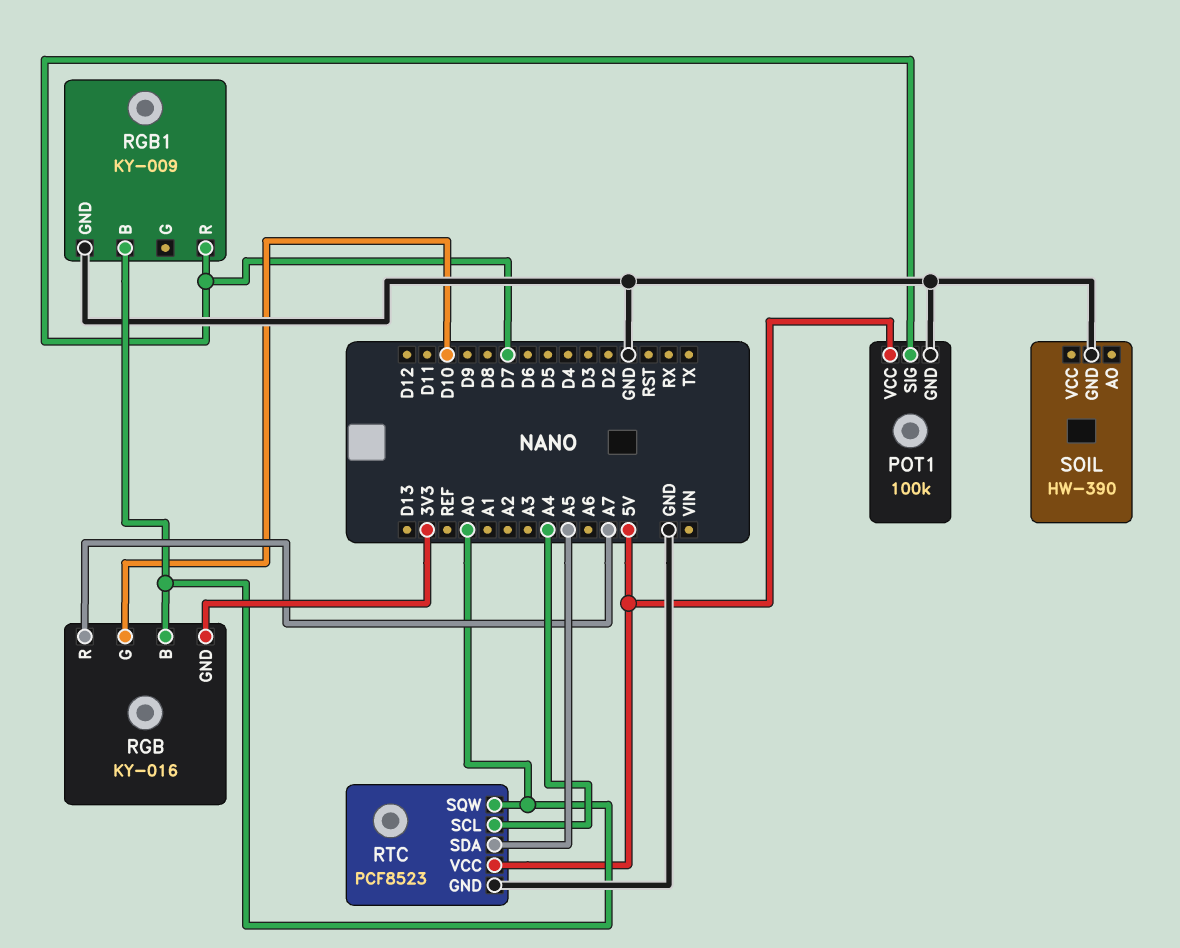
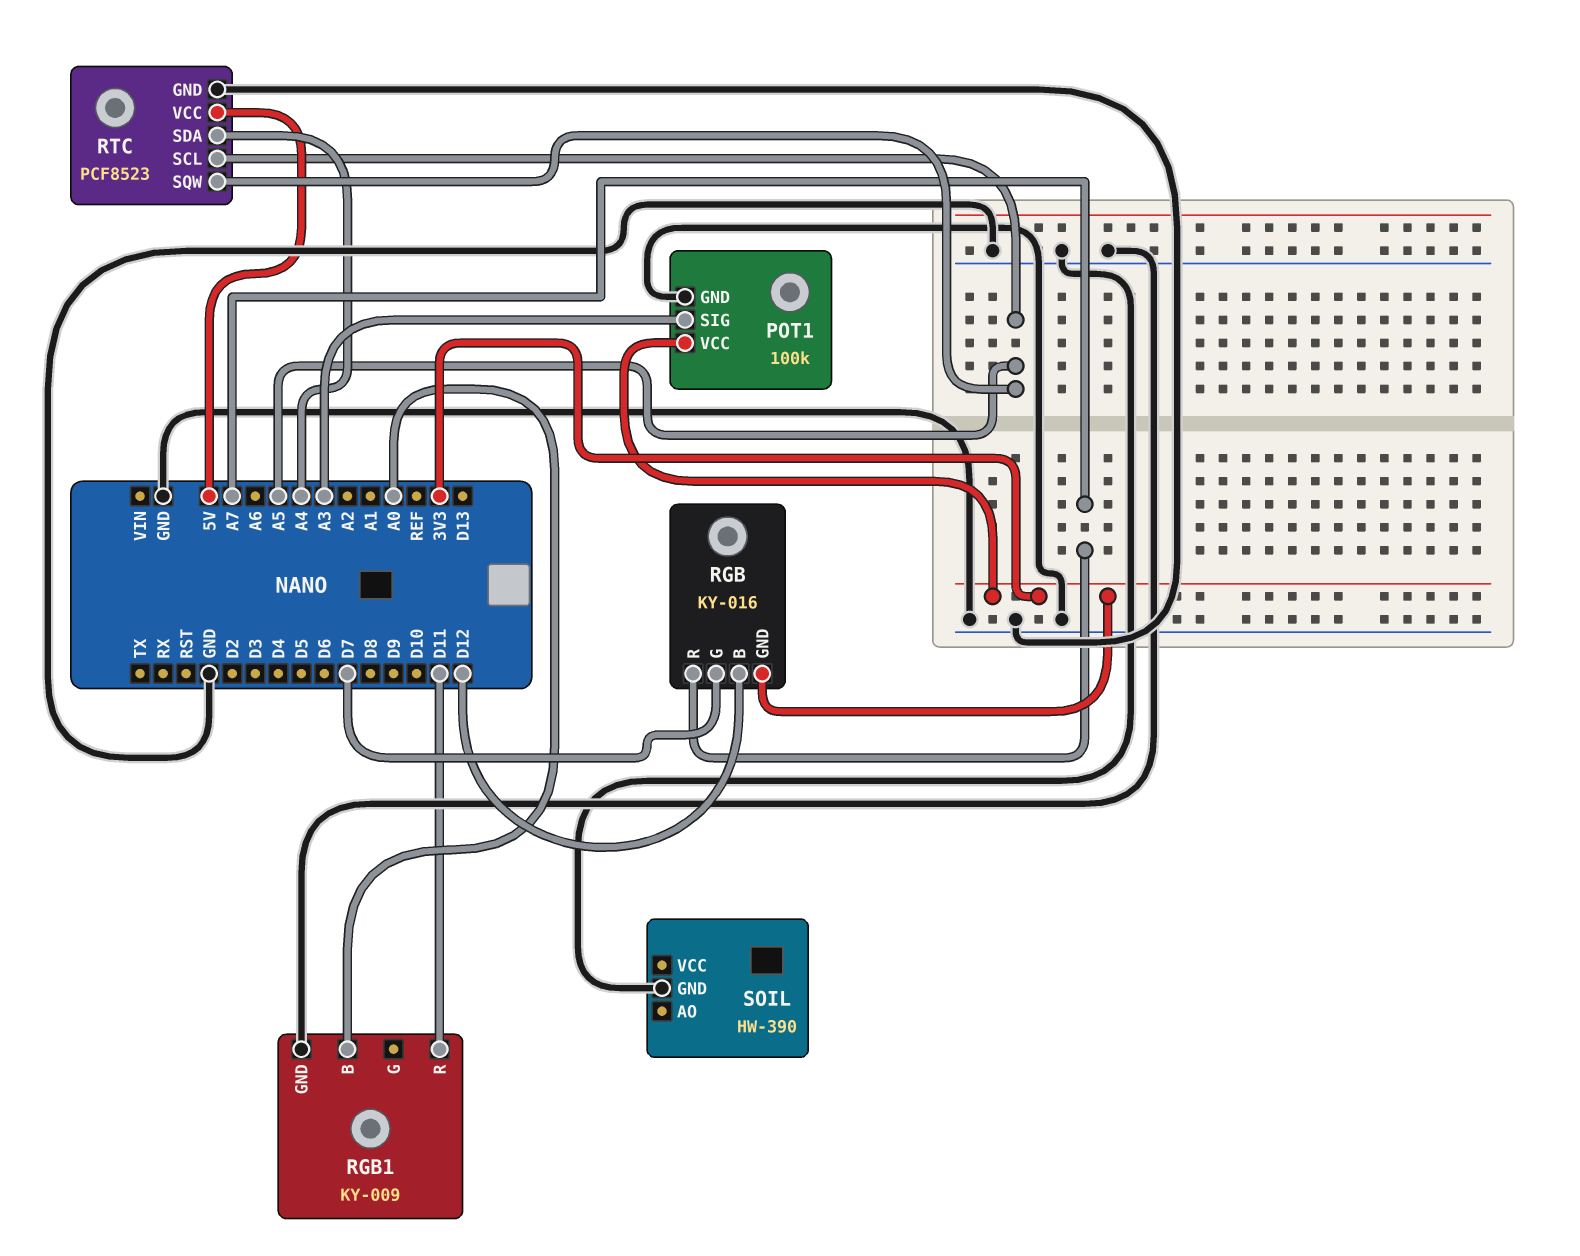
POT1 pin SIG: D7 -> A3
POT1 pin VCC: 5V -> 3V3
RGB pin B: A0 -> D12
RGB pin G: D10 -> D7
RGB1 pin R: D7 -> D11
RTC pin SCL: A4 -> A5
RTC pin SDA: A5 -> A4
RTC pin SQW: A0 -> A5

